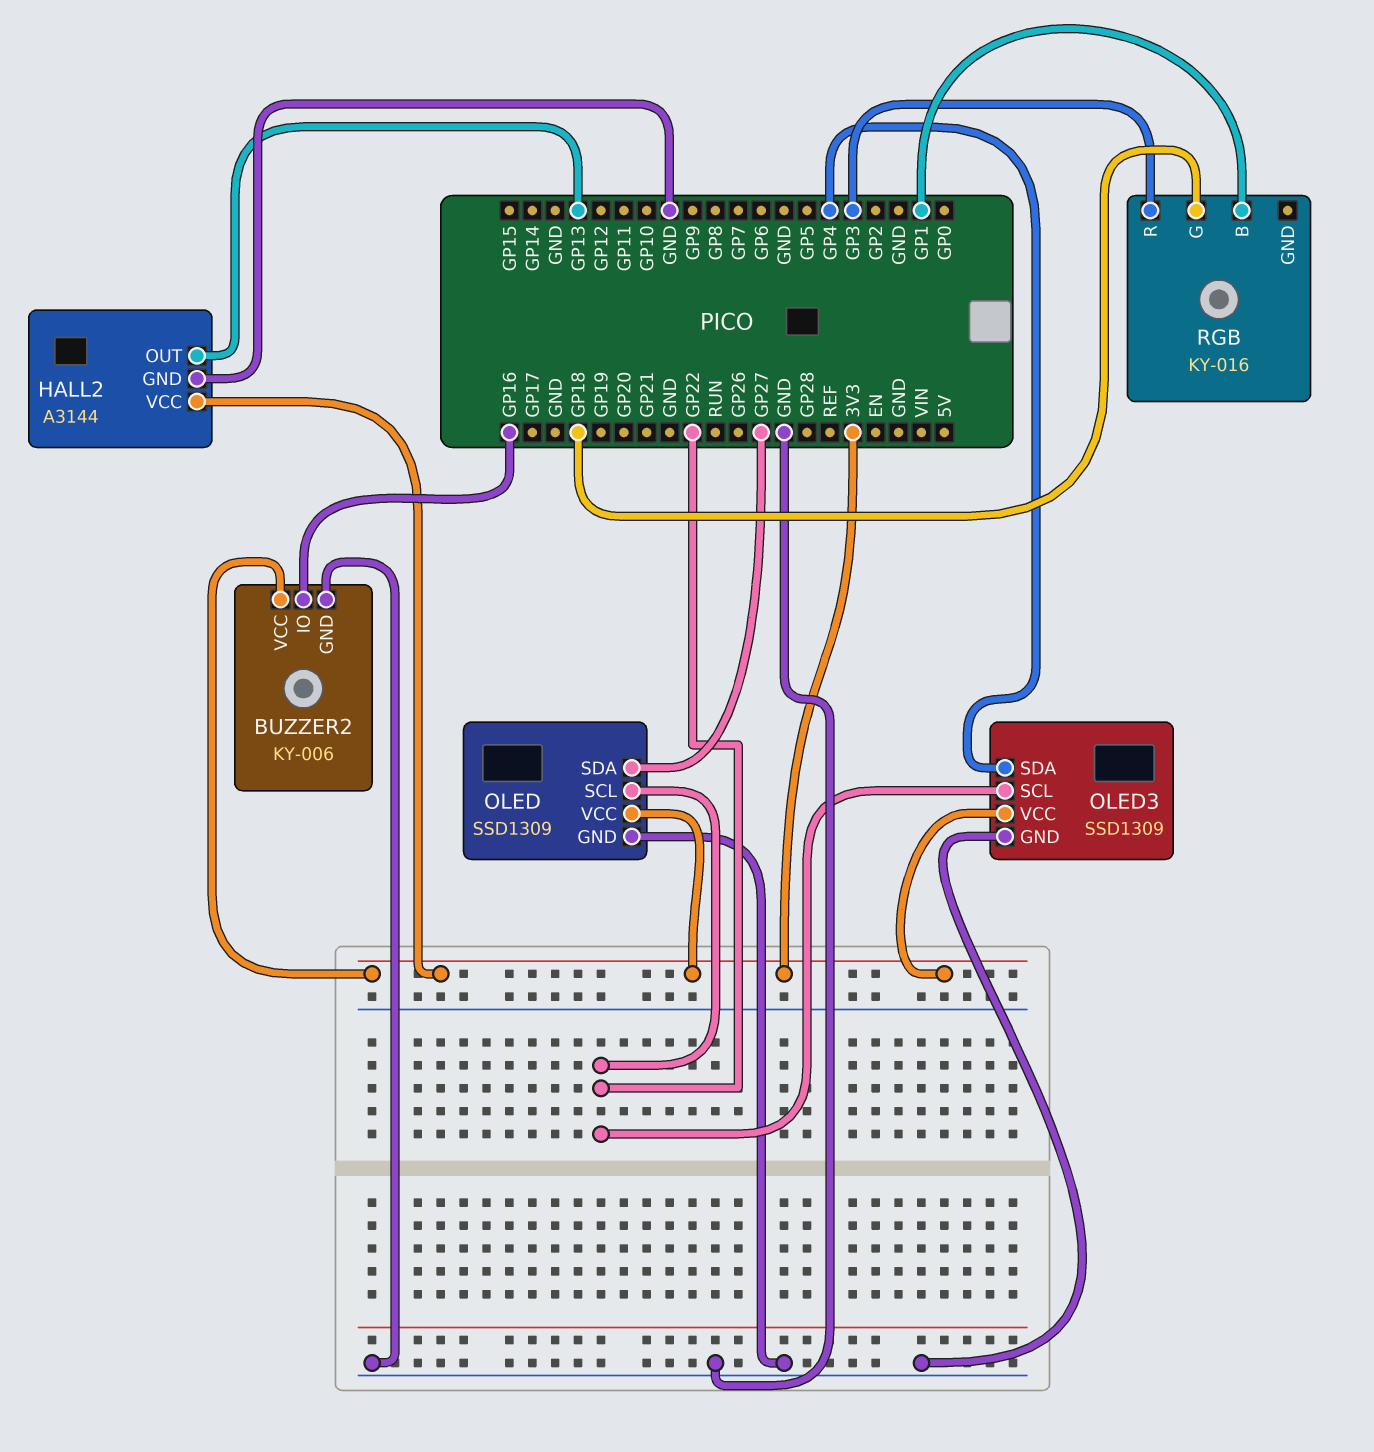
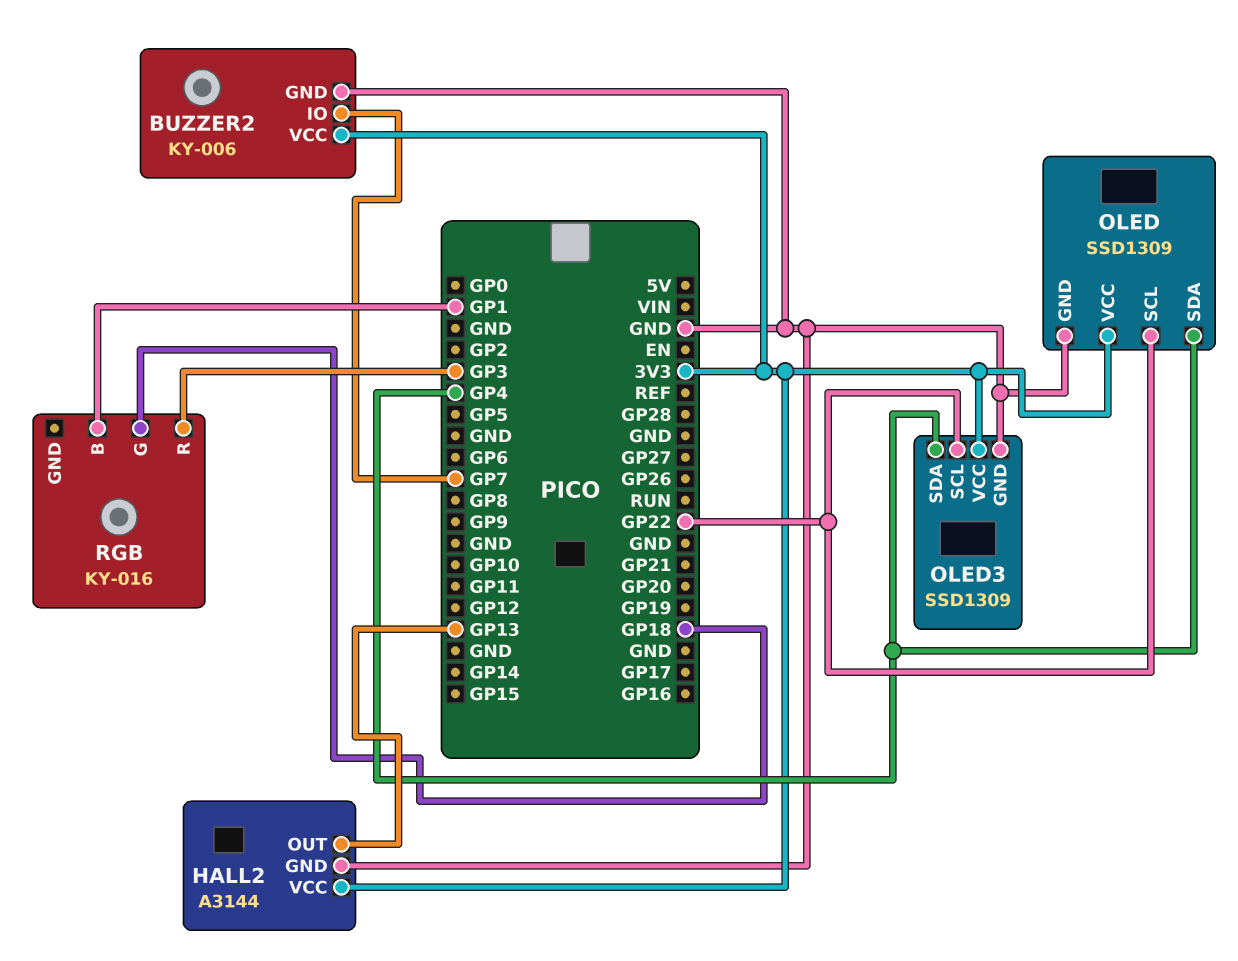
BUZZER2 pin IO: GP16 -> GP7
OLED pin SDA: GP27 -> GP4

